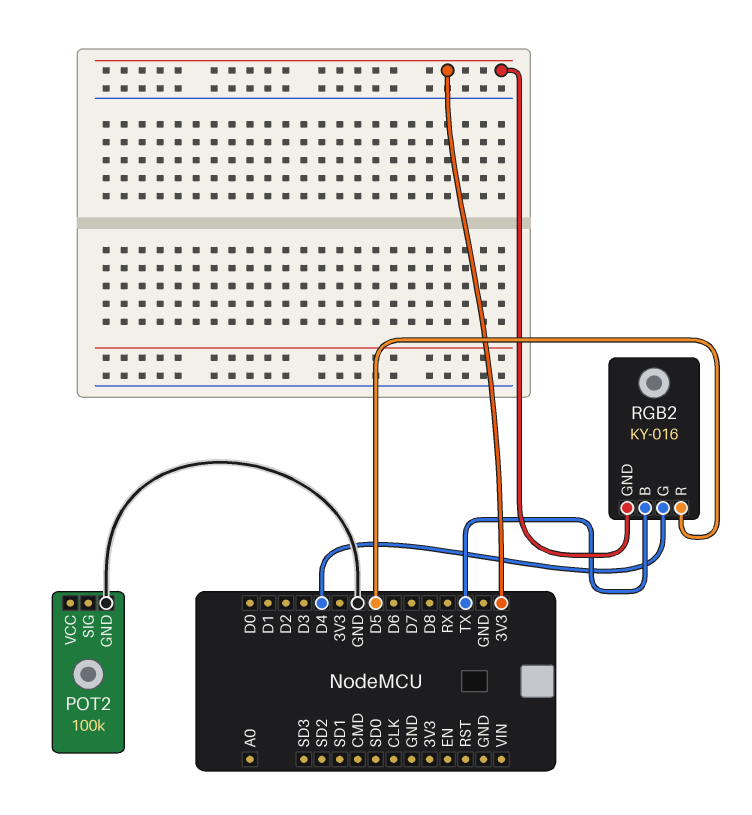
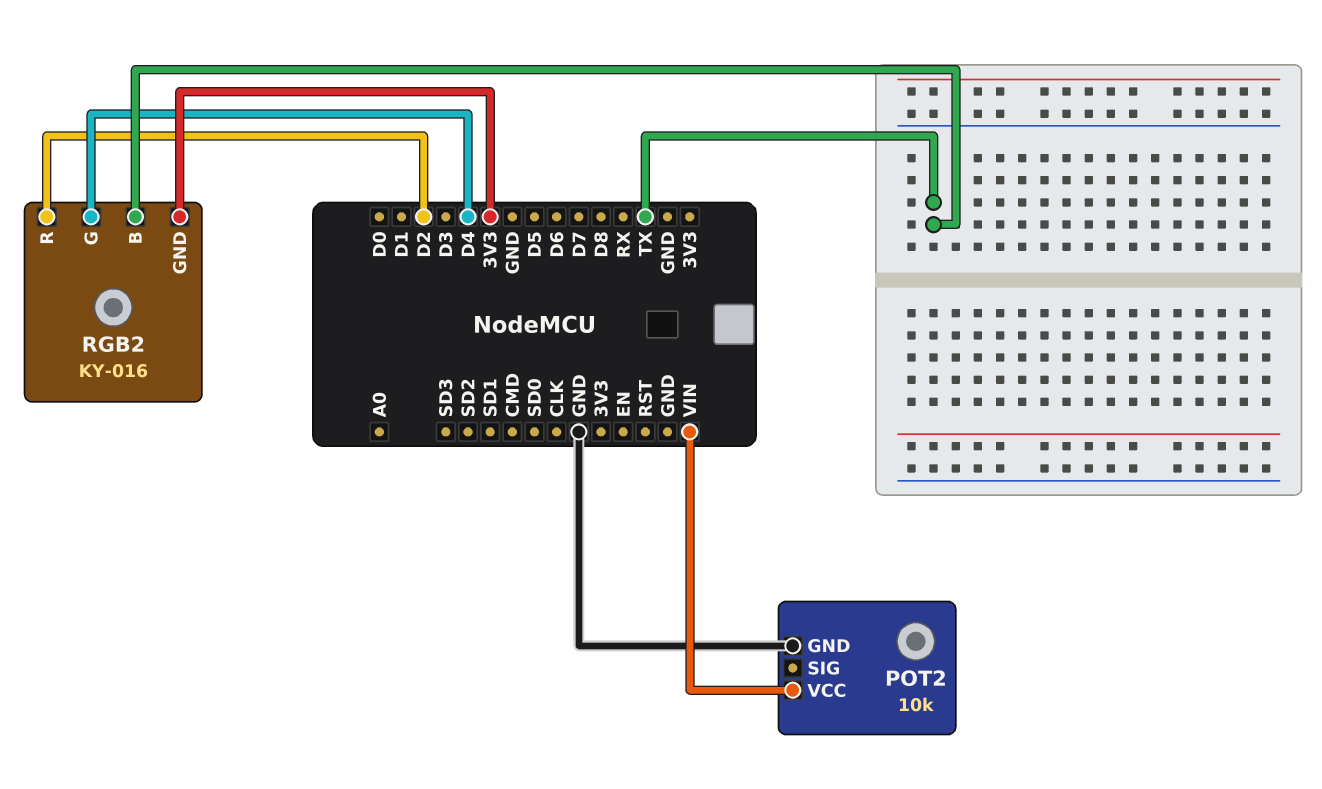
POT2: 100k -> 10k
POT2 pin VCC: none -> VIN
RGB2 pin R: D5 -> D2

